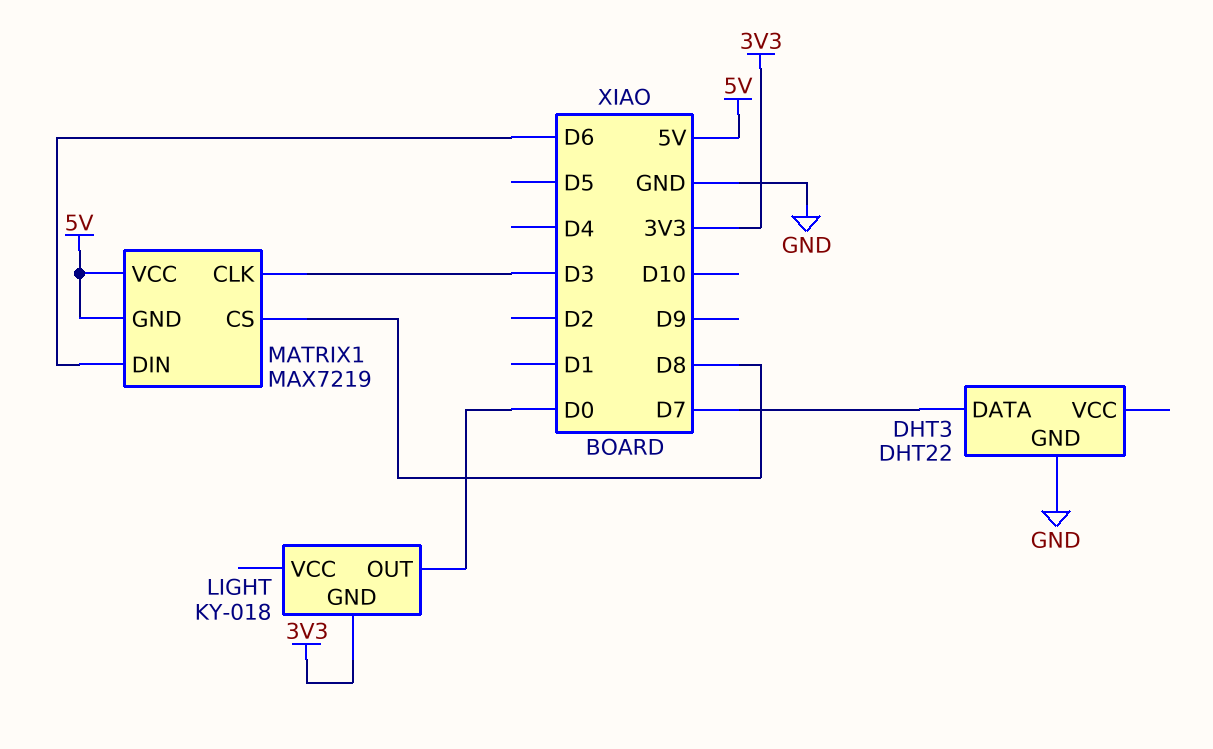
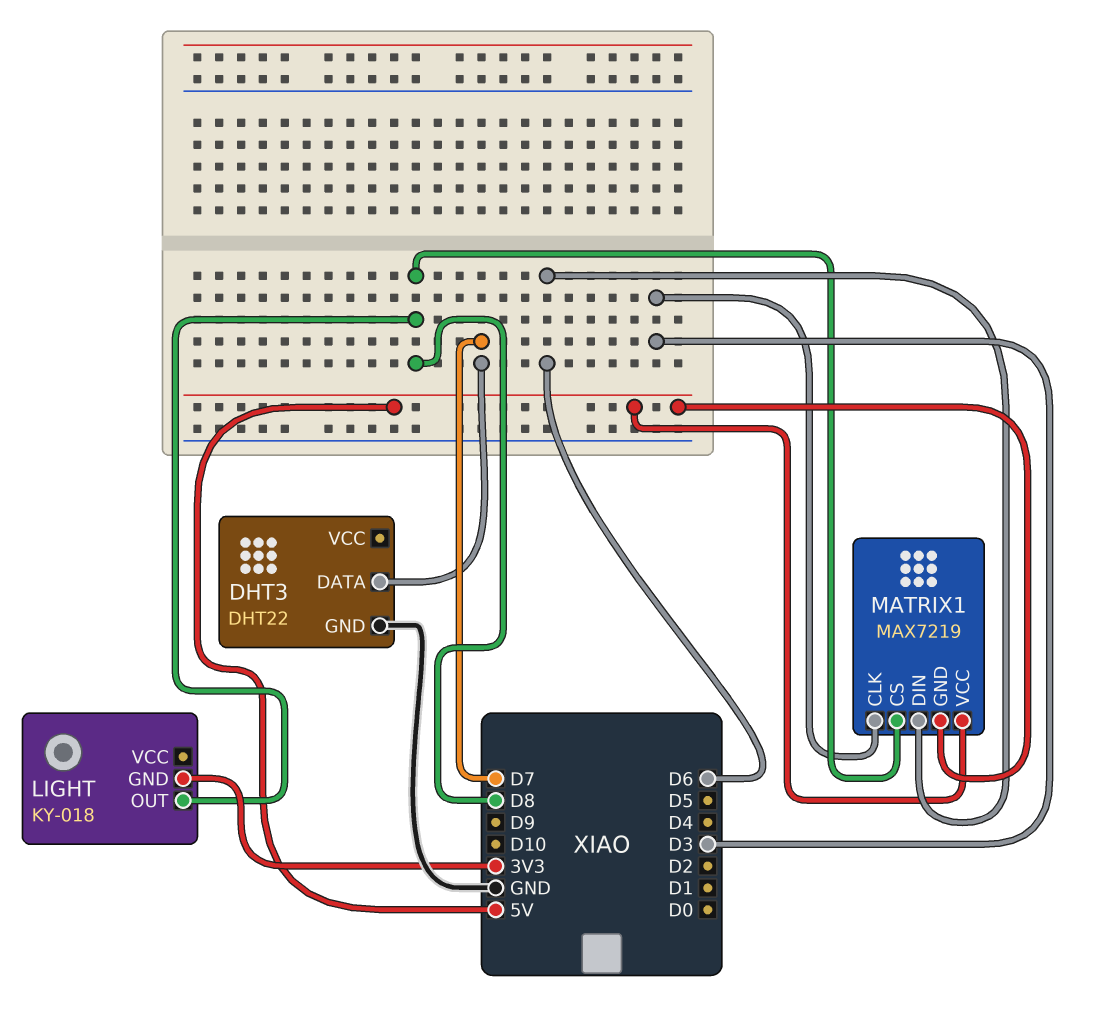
LIGHT pin OUT: D0 -> D8

